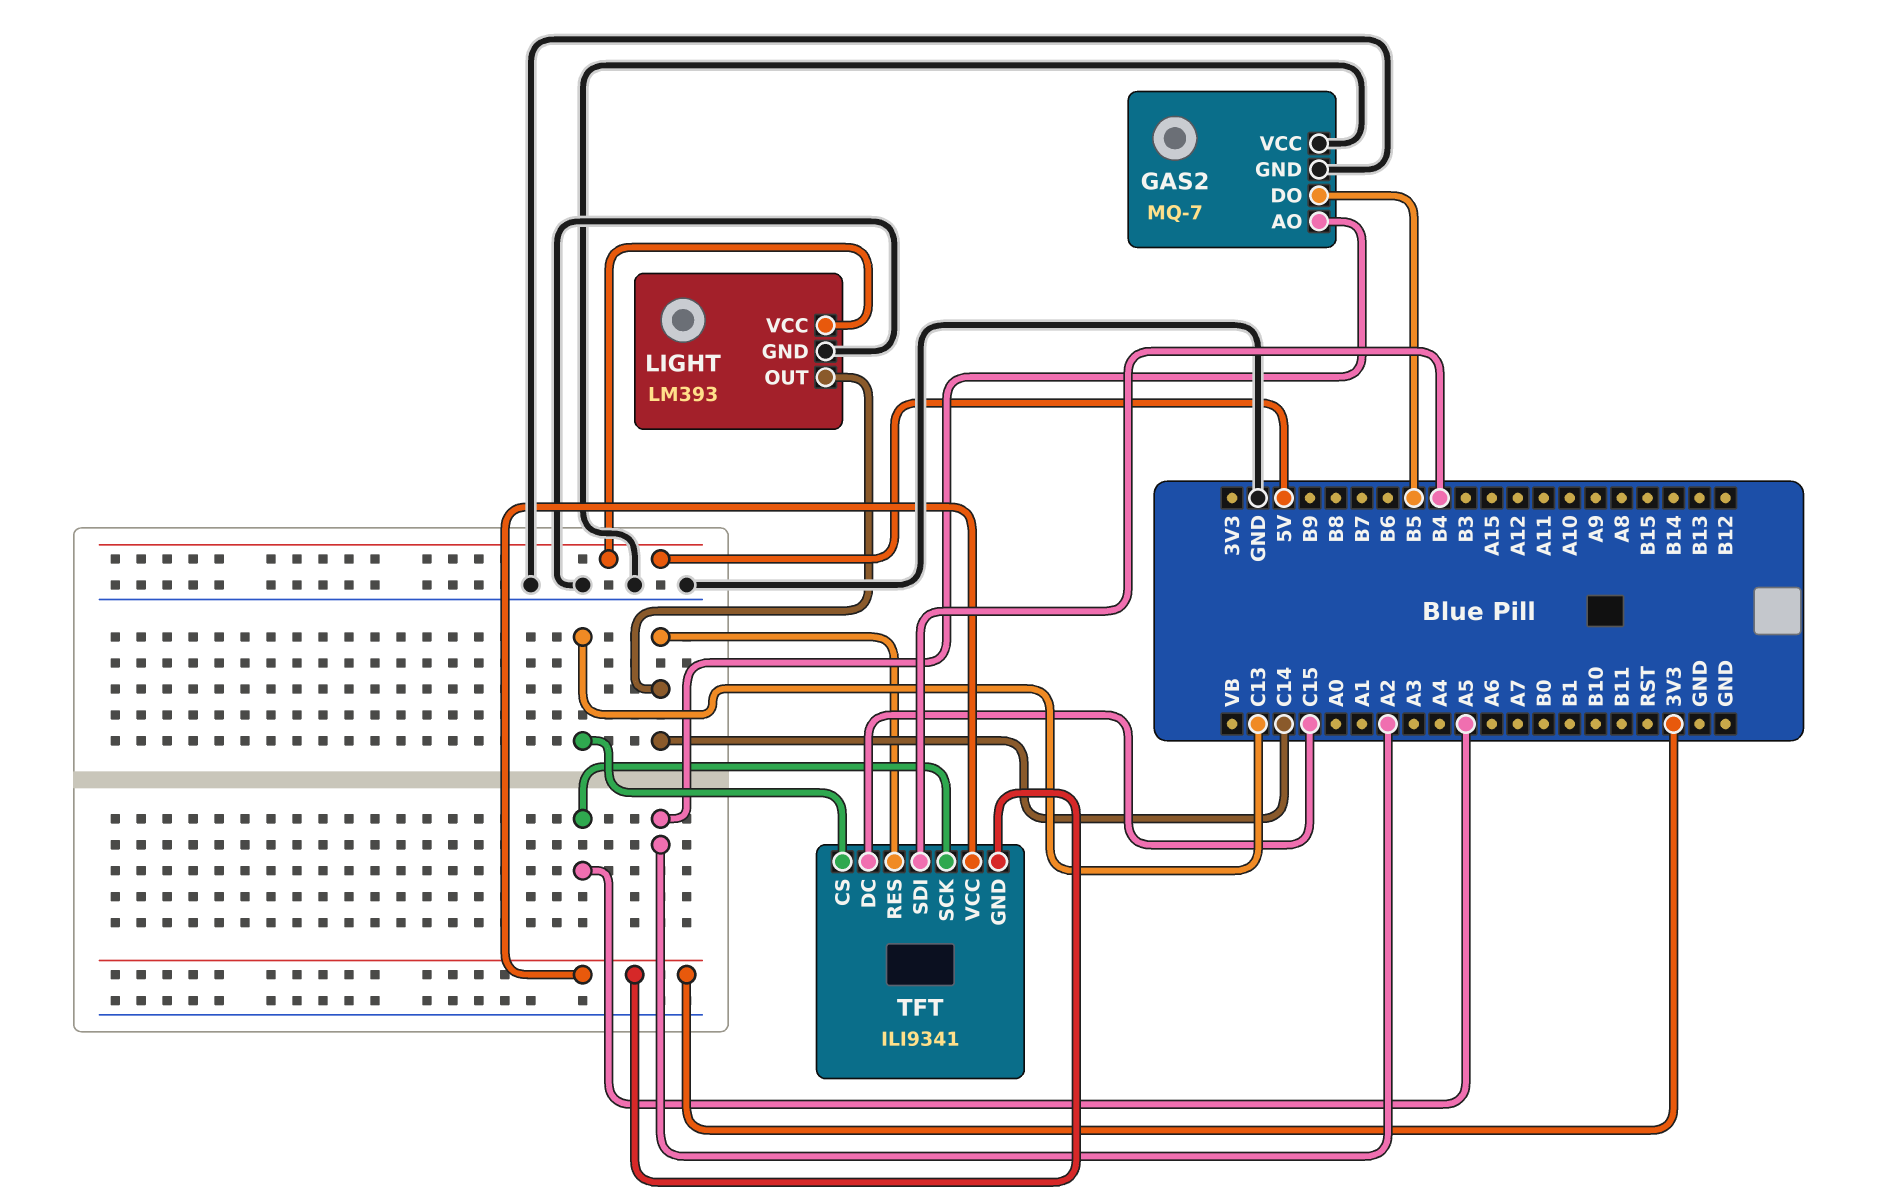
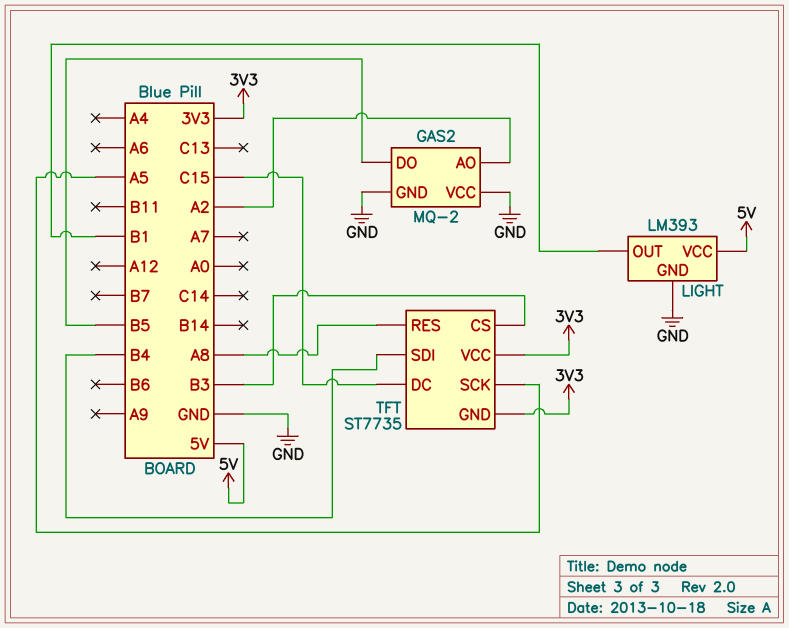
GAS2: MQ-7 -> MQ-2
LIGHT pin OUT: C14 -> B1
TFT: ILI9341 -> ST7735
TFT pin CS: C13 -> B3
TFT pin RES: C14 -> A8

